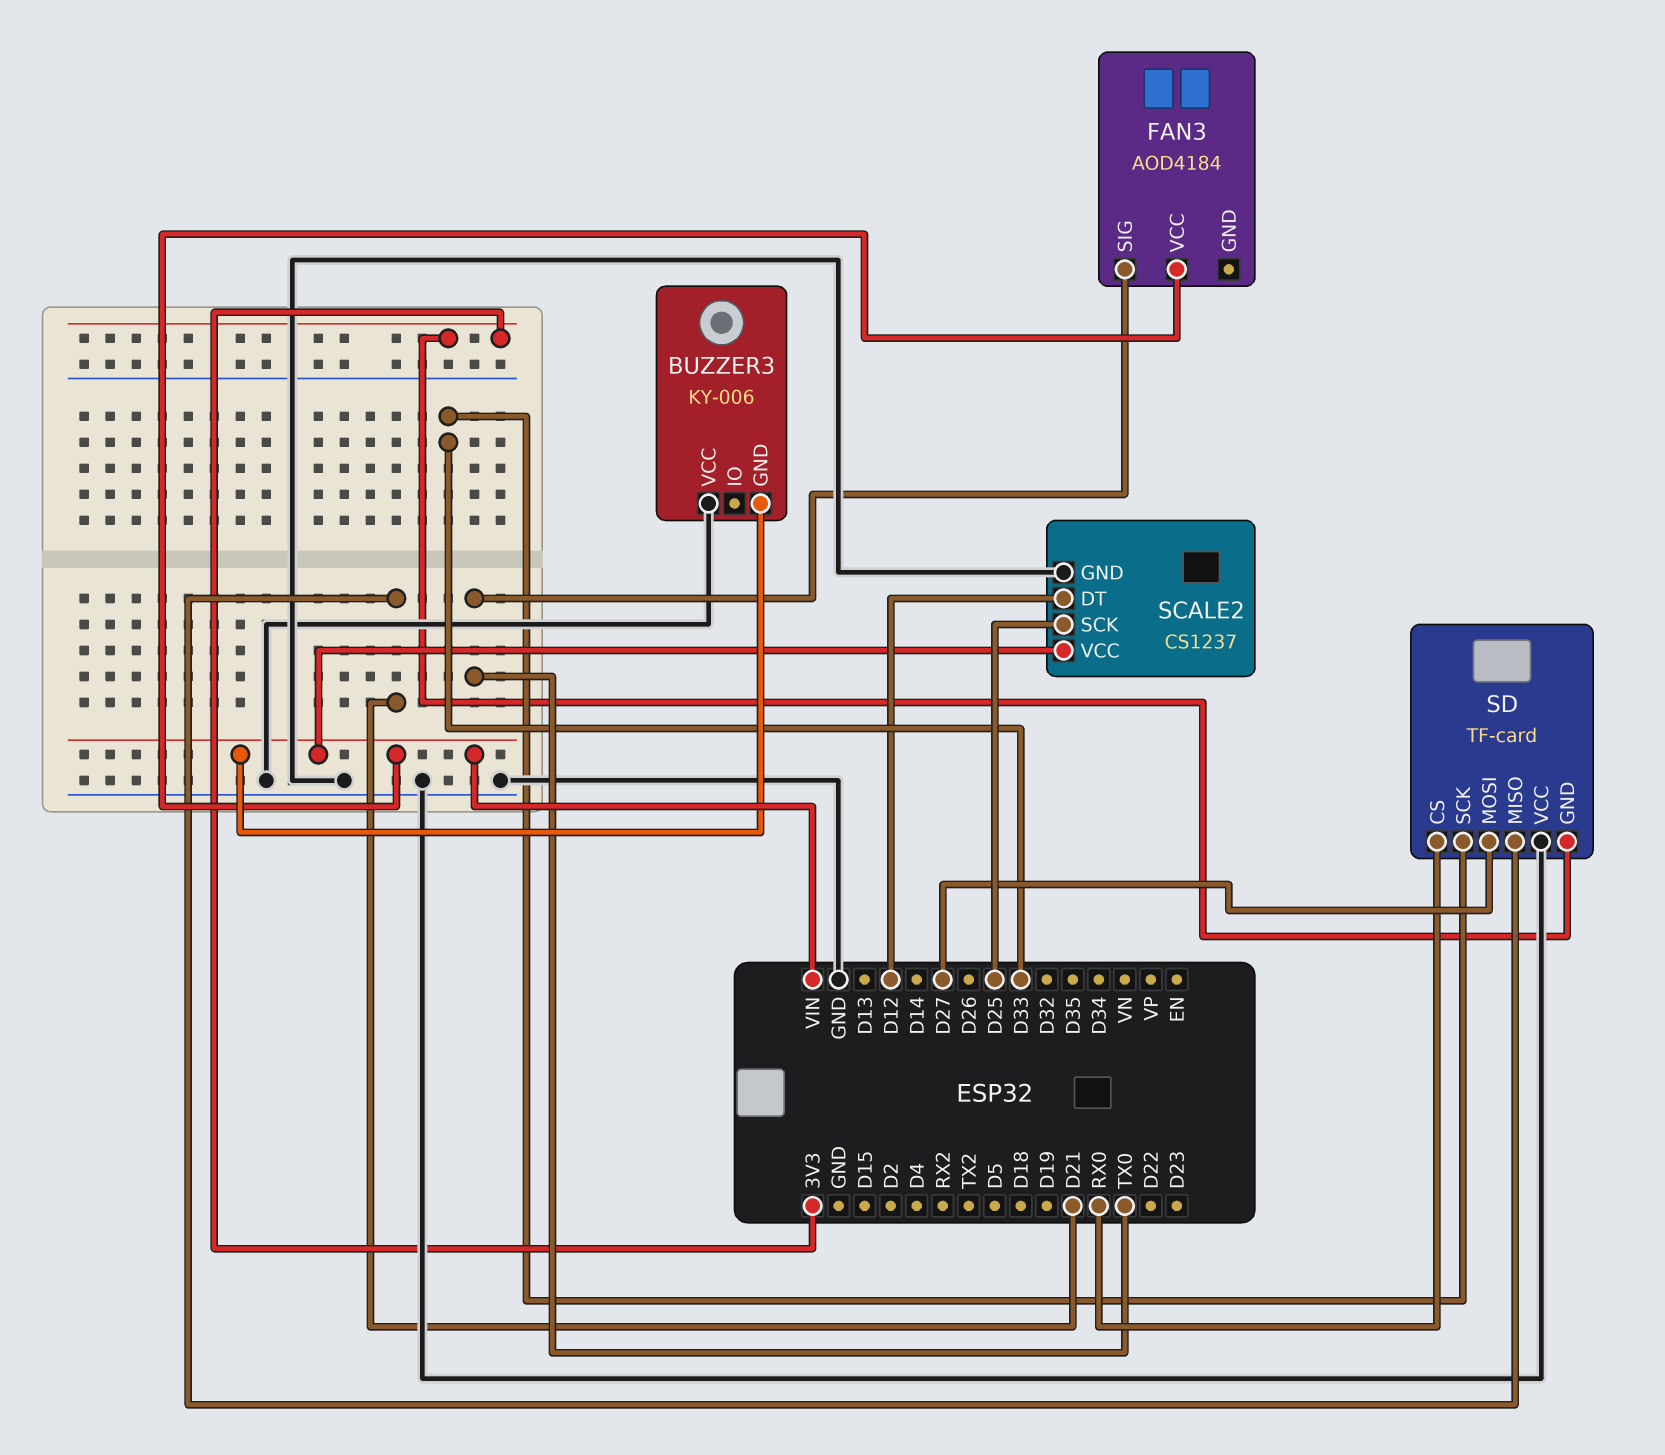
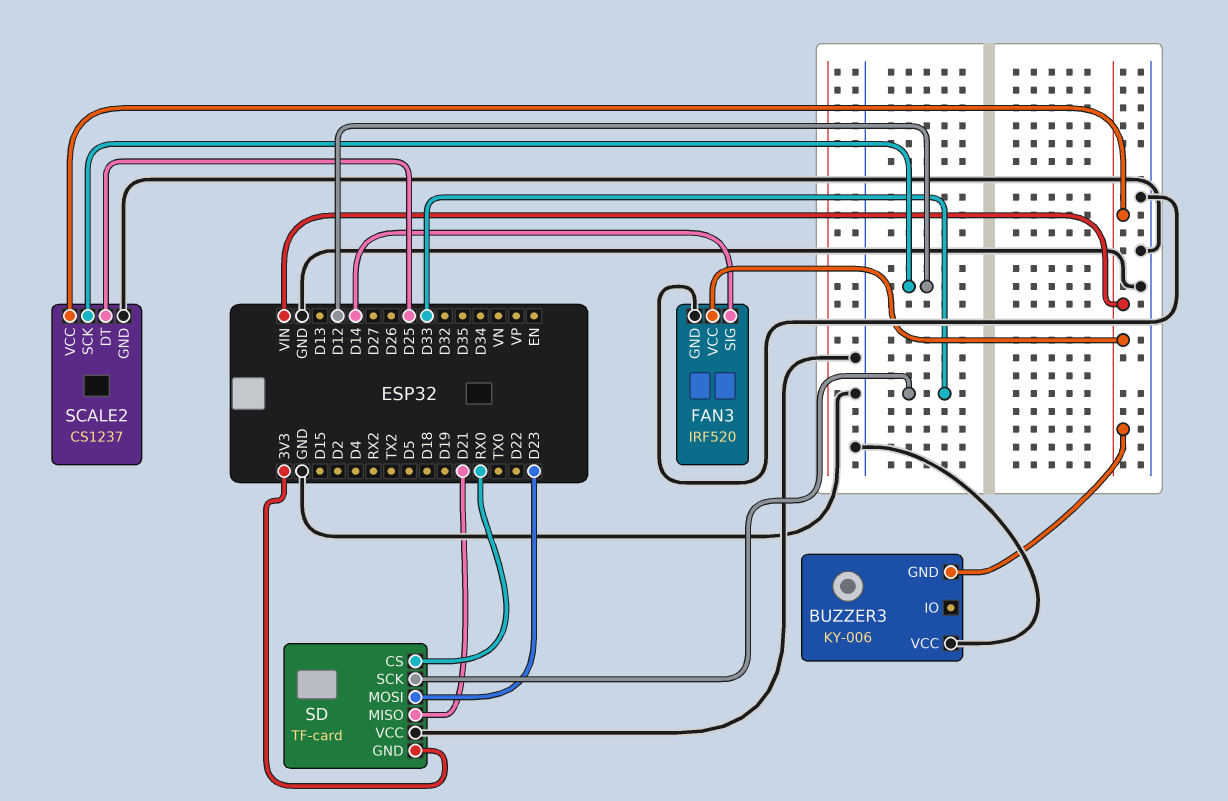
FAN3: AOD4184 -> IRF520
FAN3 pin GND: none -> GND
FAN3 pin SIG: TX0 -> D14
SCALE2 pin DT: D12 -> D25
SCALE2 pin SCK: D25 -> D12
SD pin MOSI: D27 -> D23

